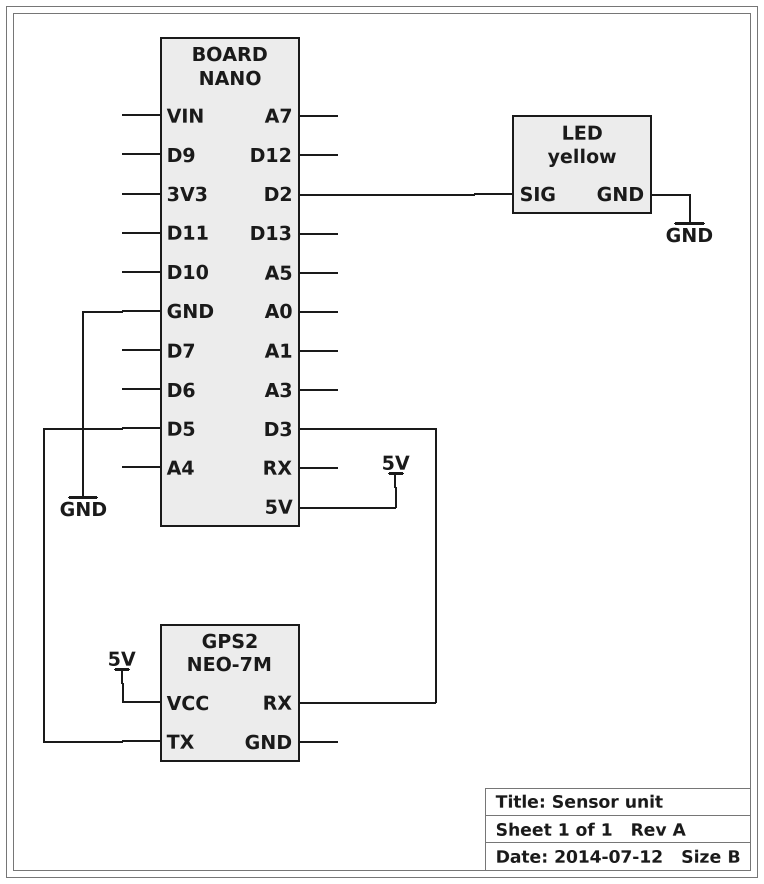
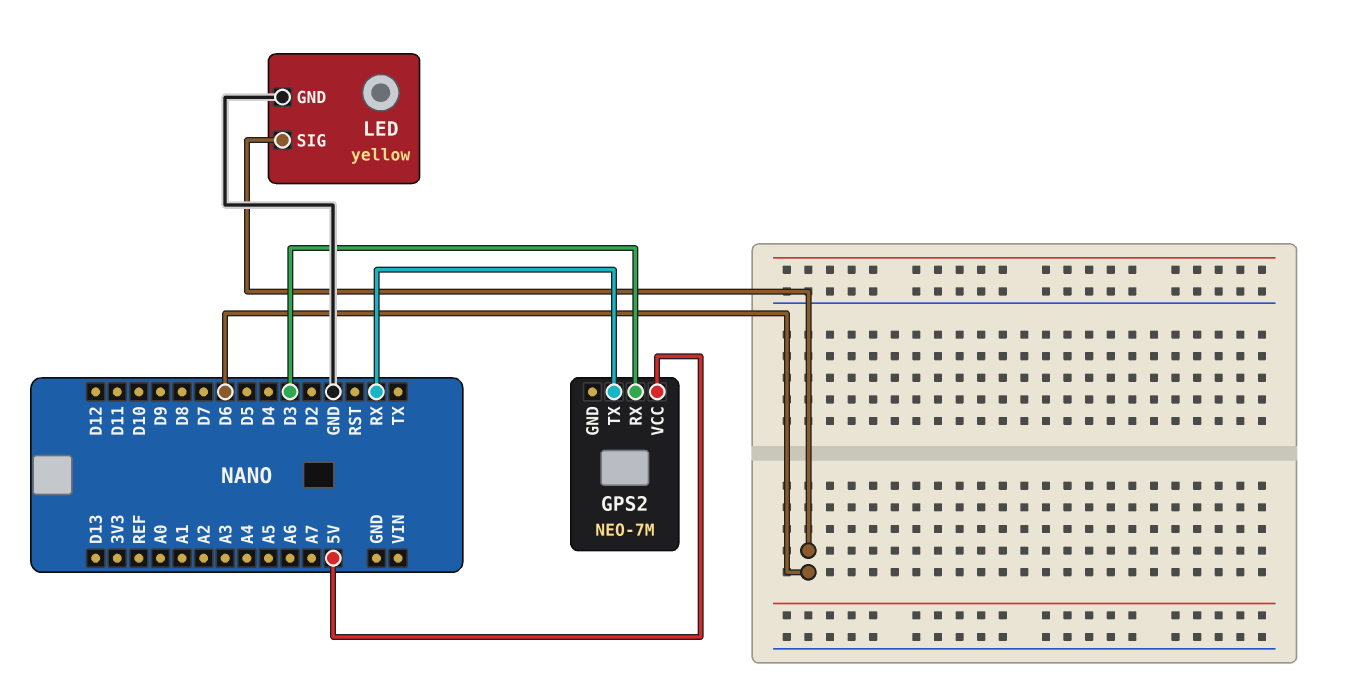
GPS2 pin TX: D5 -> RX
LED pin SIG: D2 -> D6

